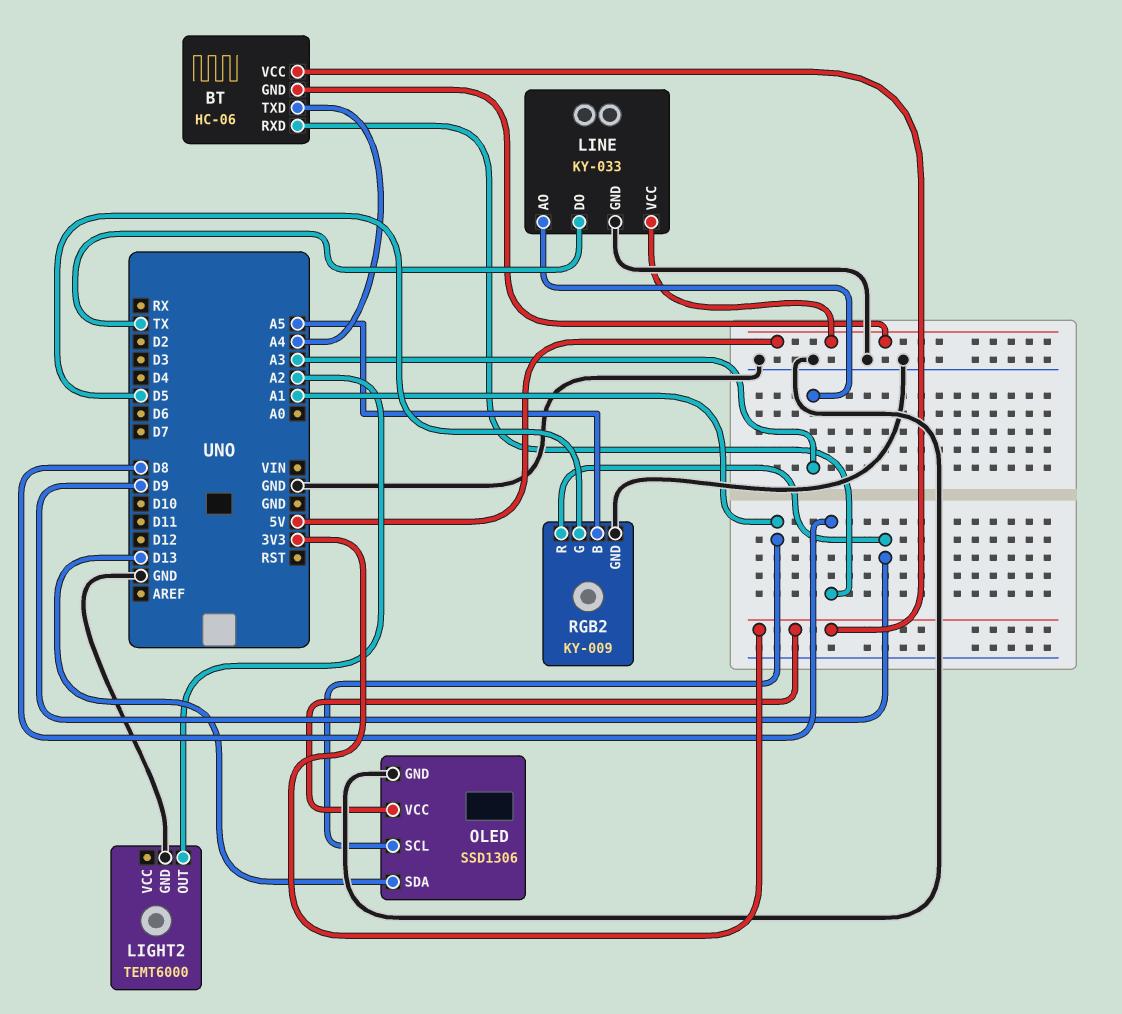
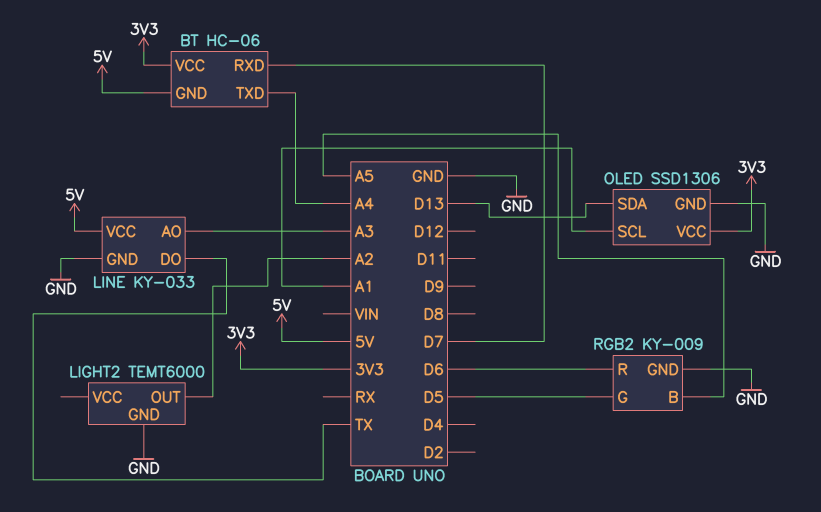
BT pin RXD: D8 -> D7
RGB2 pin R: D9 -> D6

